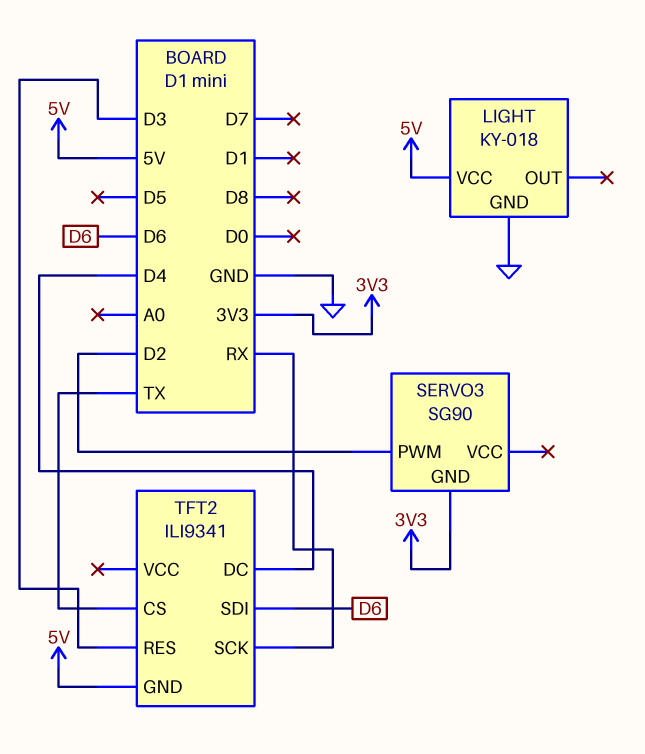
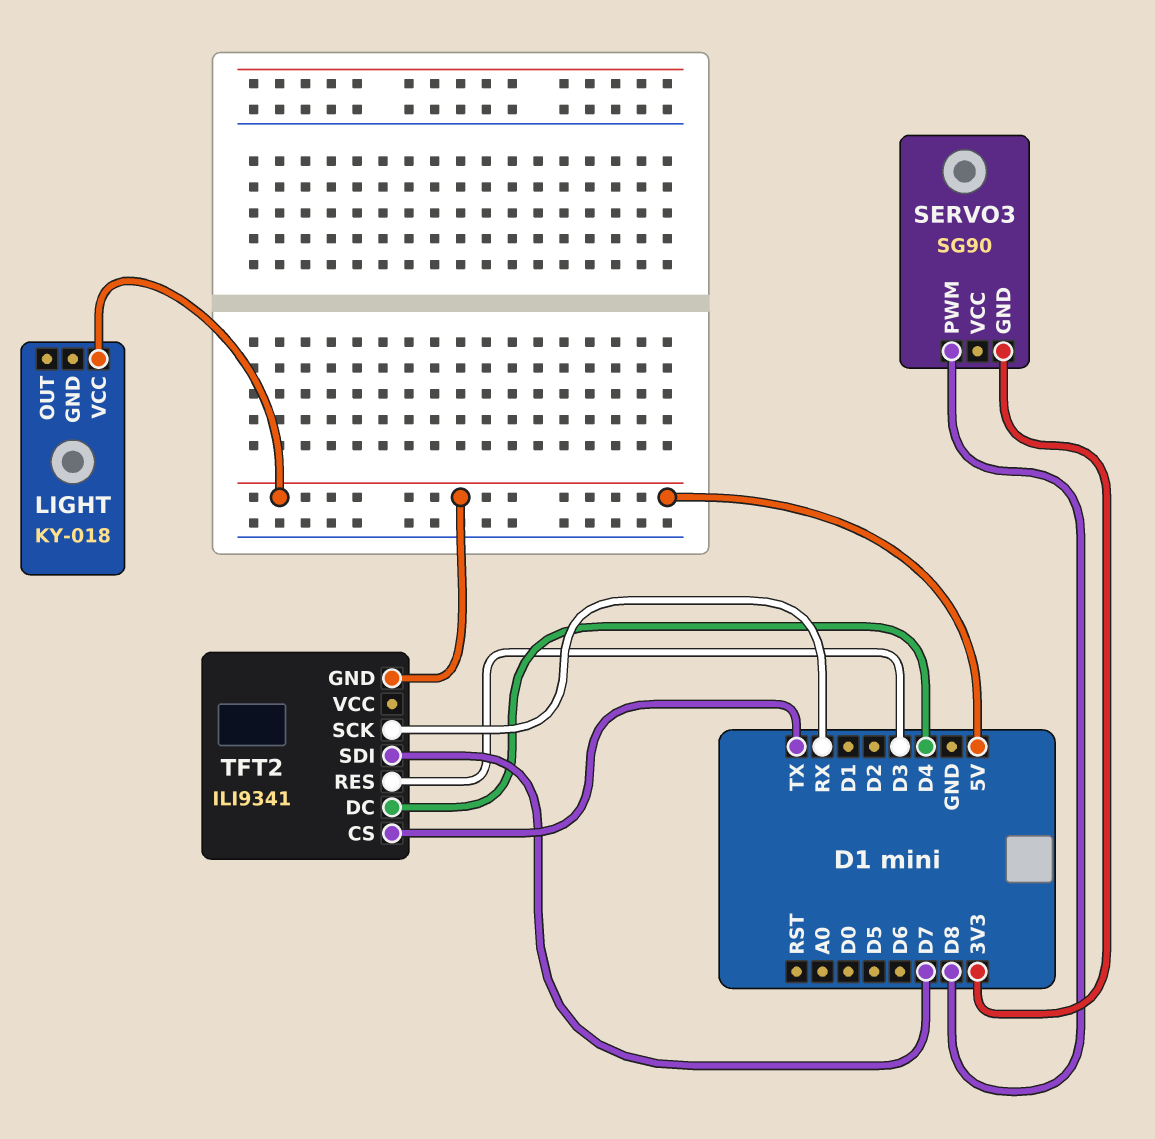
LIGHT pin GND: GND -> none
SERVO3 pin PWM: D2 -> D8
TFT2 pin SDI: D6 -> D7

